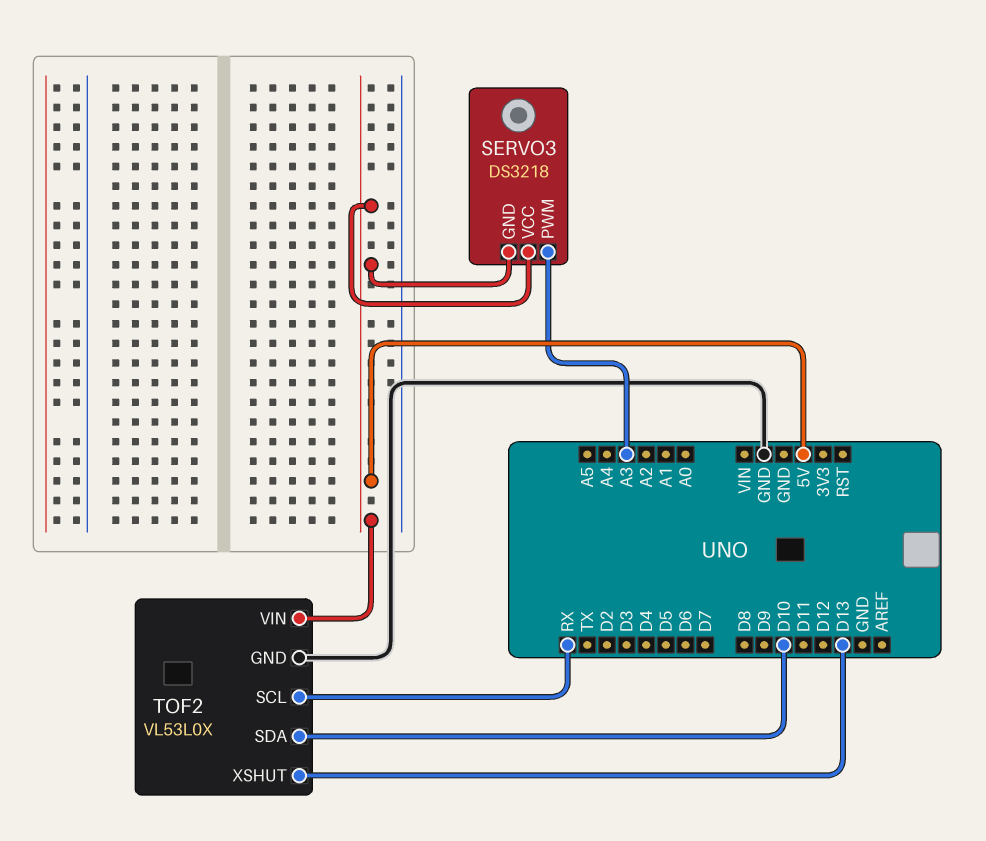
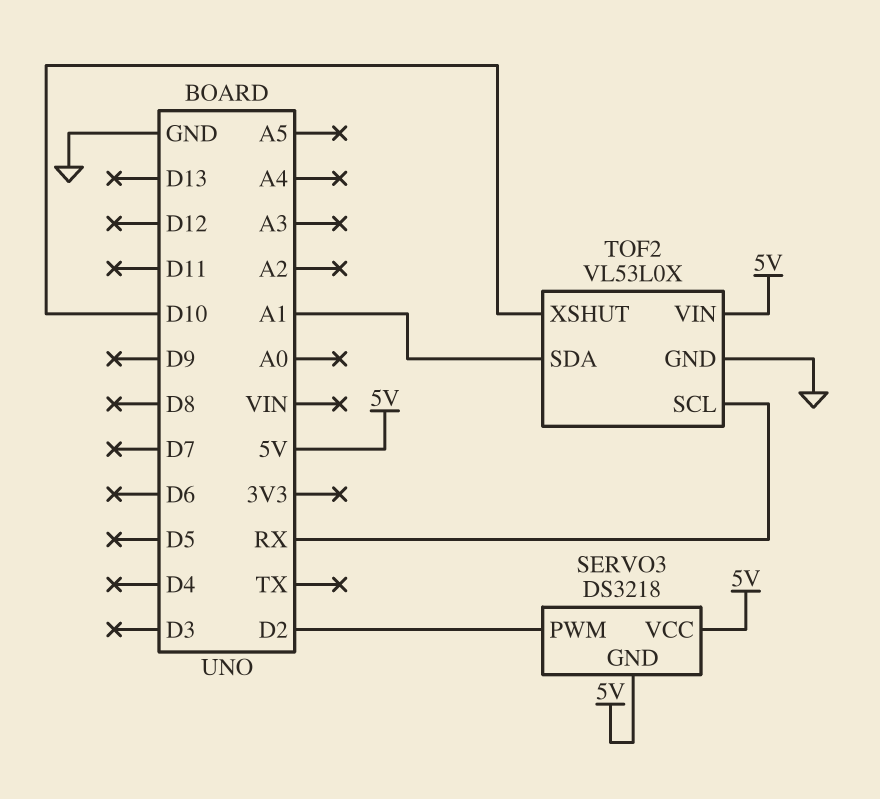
SERVO3 pin PWM: A3 -> D2
TOF2 pin SDA: D10 -> A1
TOF2 pin XSHUT: D13 -> D10

